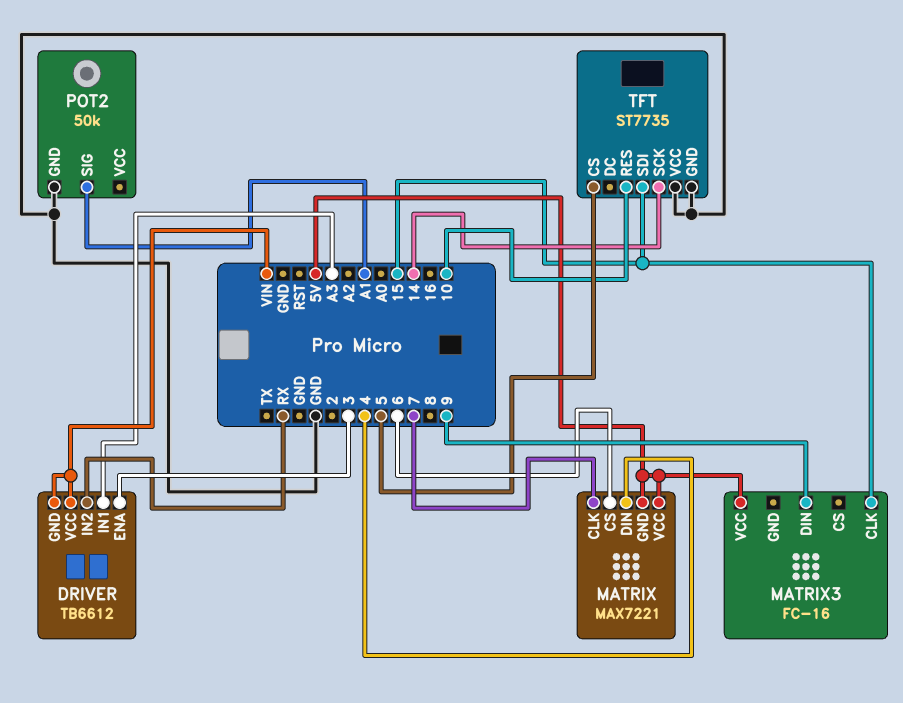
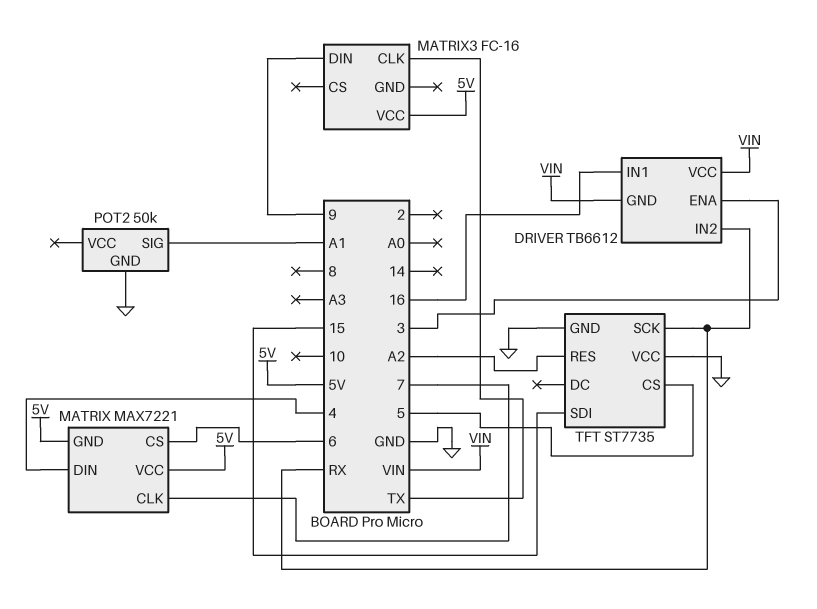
DRIVER pin IN1: A3 -> 16
MATRIX3 pin CLK: 15 -> TX
TFT pin RES: 10 -> A2
TFT pin SCK: 14 -> RX

